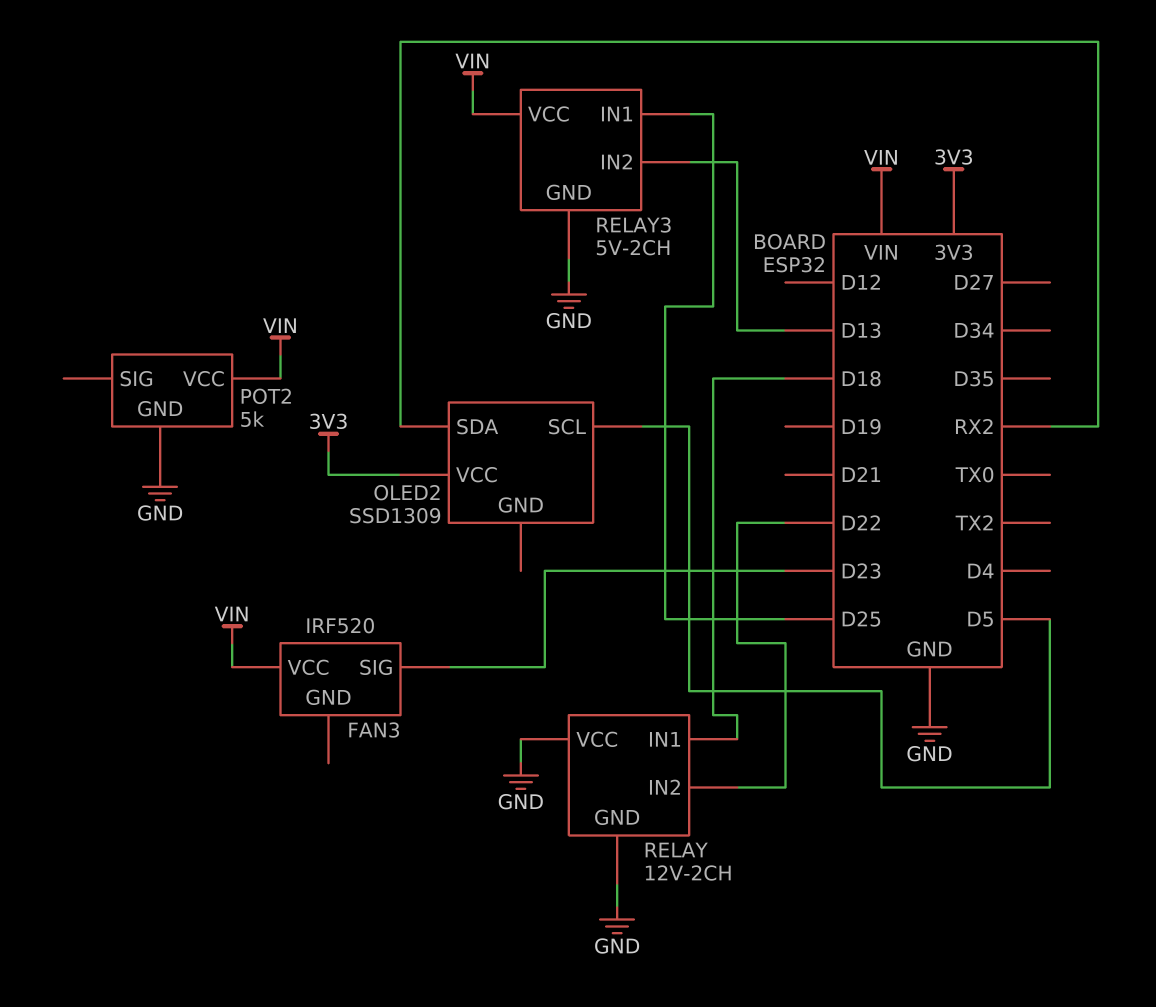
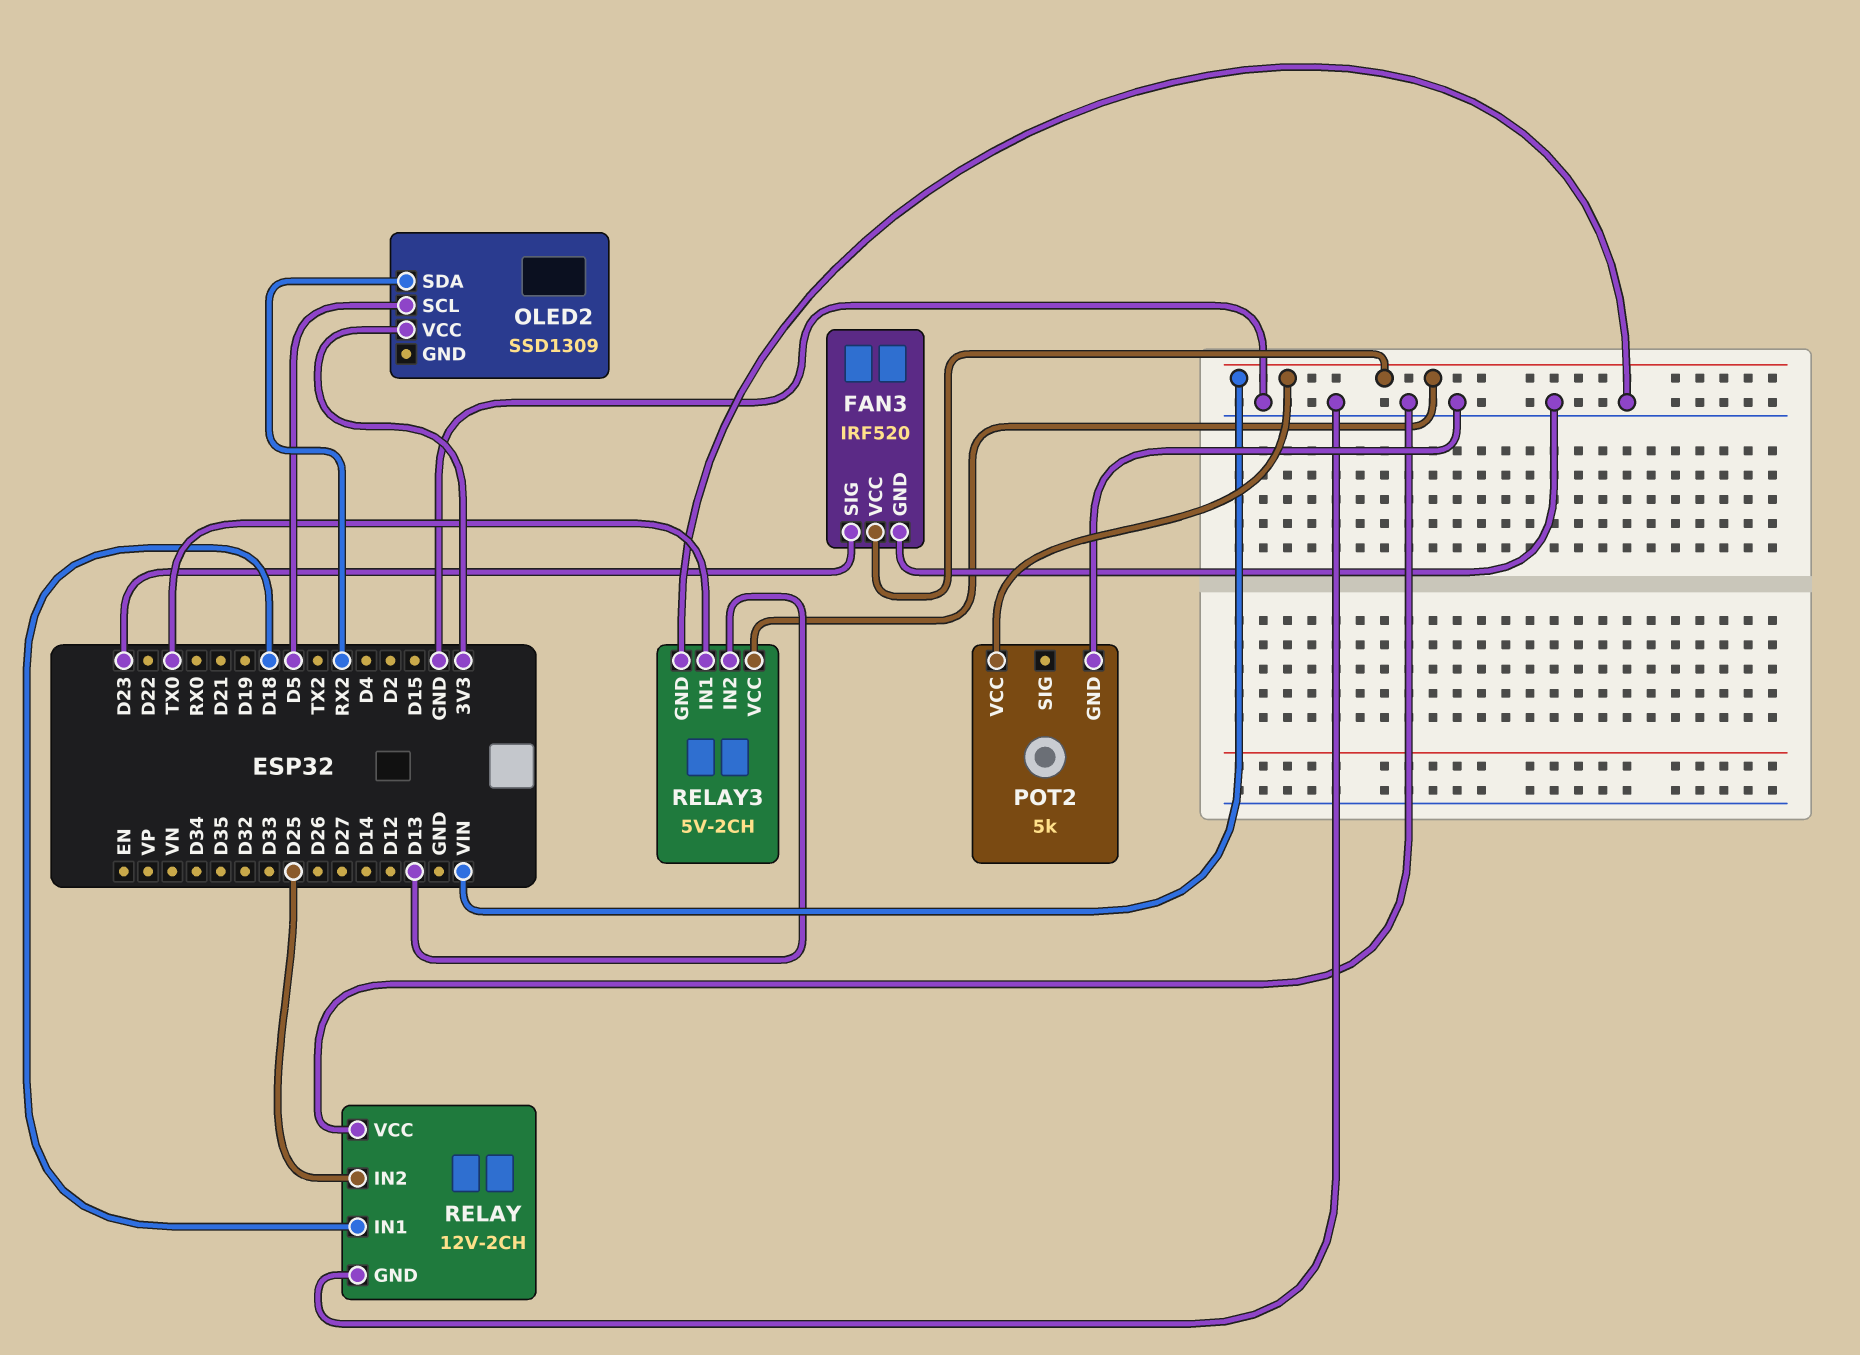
FAN3 pin GND: none -> GND
RELAY pin IN2: D22 -> D25
RELAY3 pin IN1: D25 -> TX0

